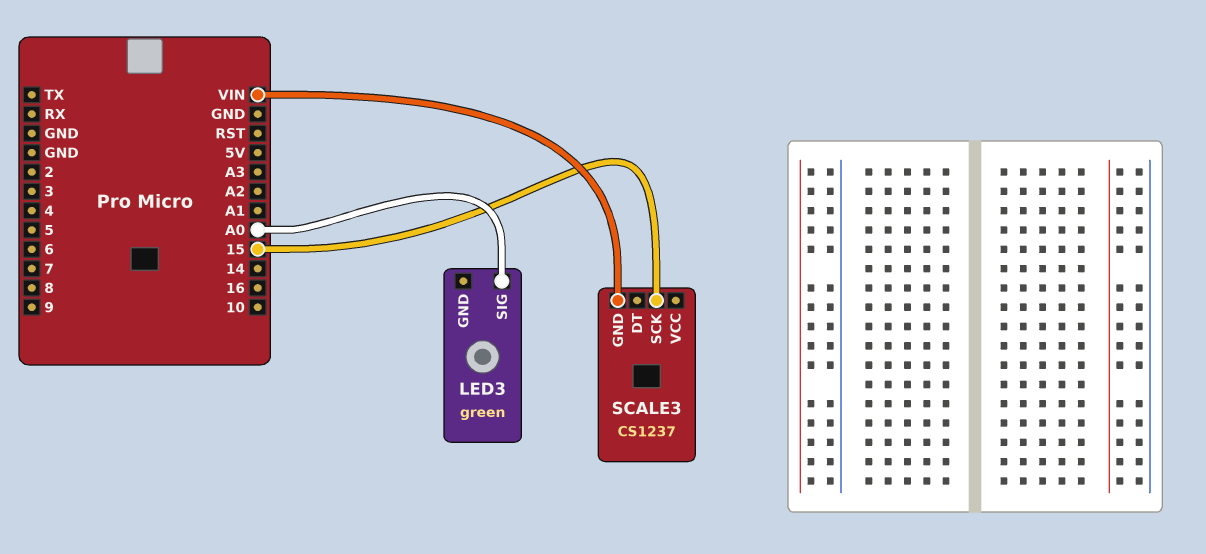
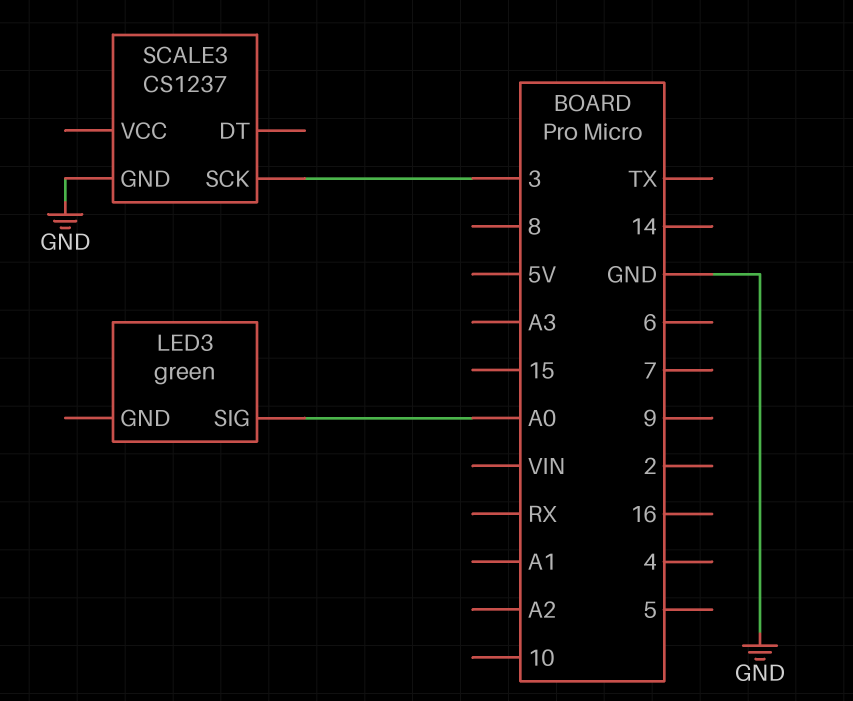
SCALE3 pin GND: VIN -> GND
SCALE3 pin SCK: 15 -> 3

